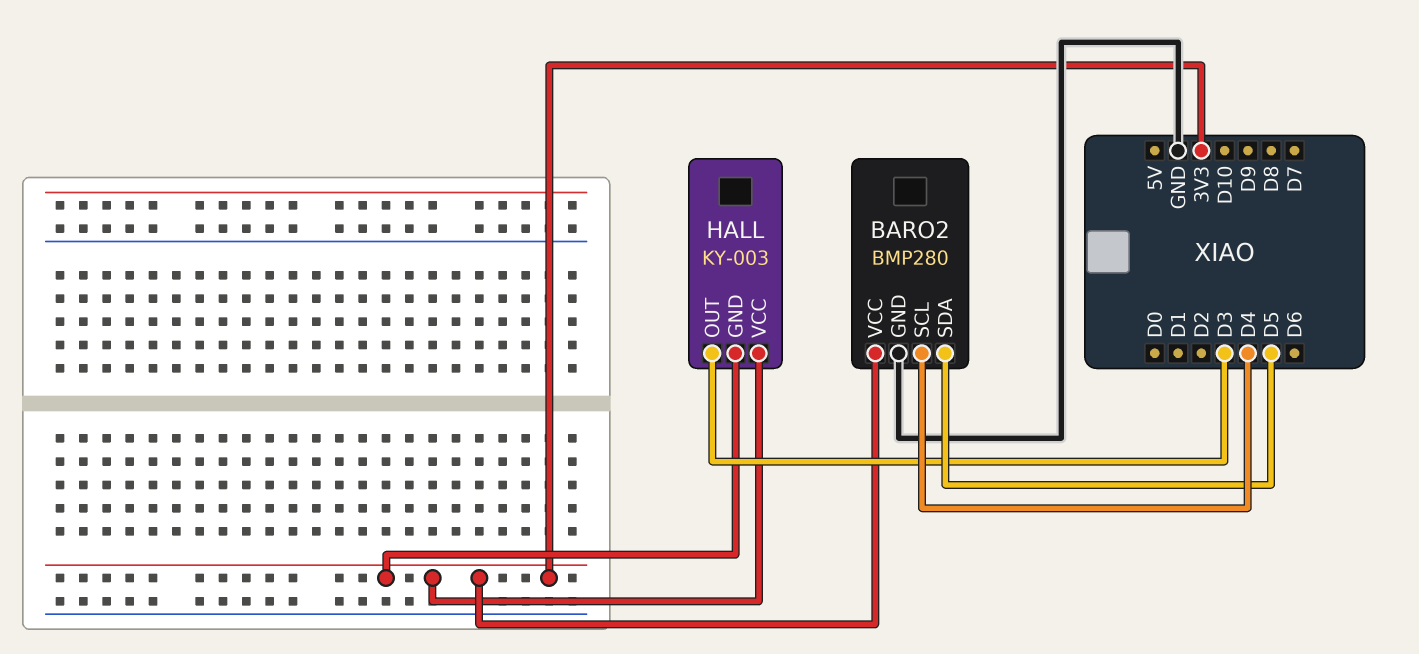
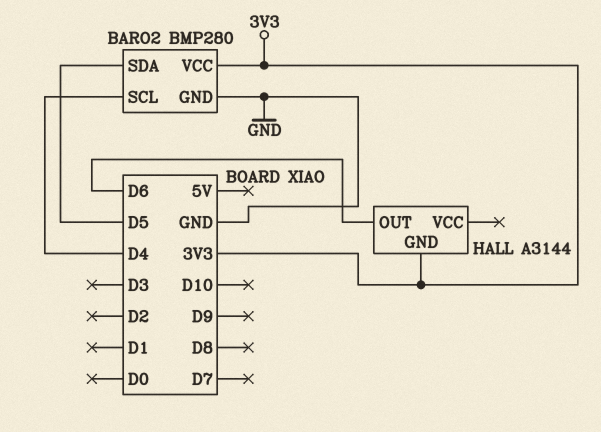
HALL: KY-003 -> A3144
HALL pin OUT: D3 -> D6
HALL pin VCC: 3V3 -> none

